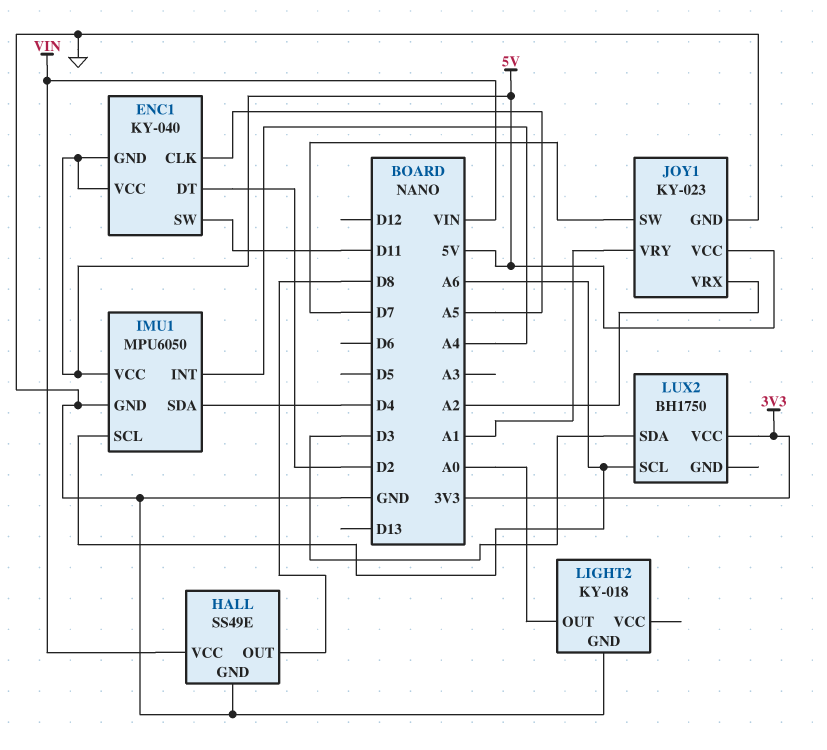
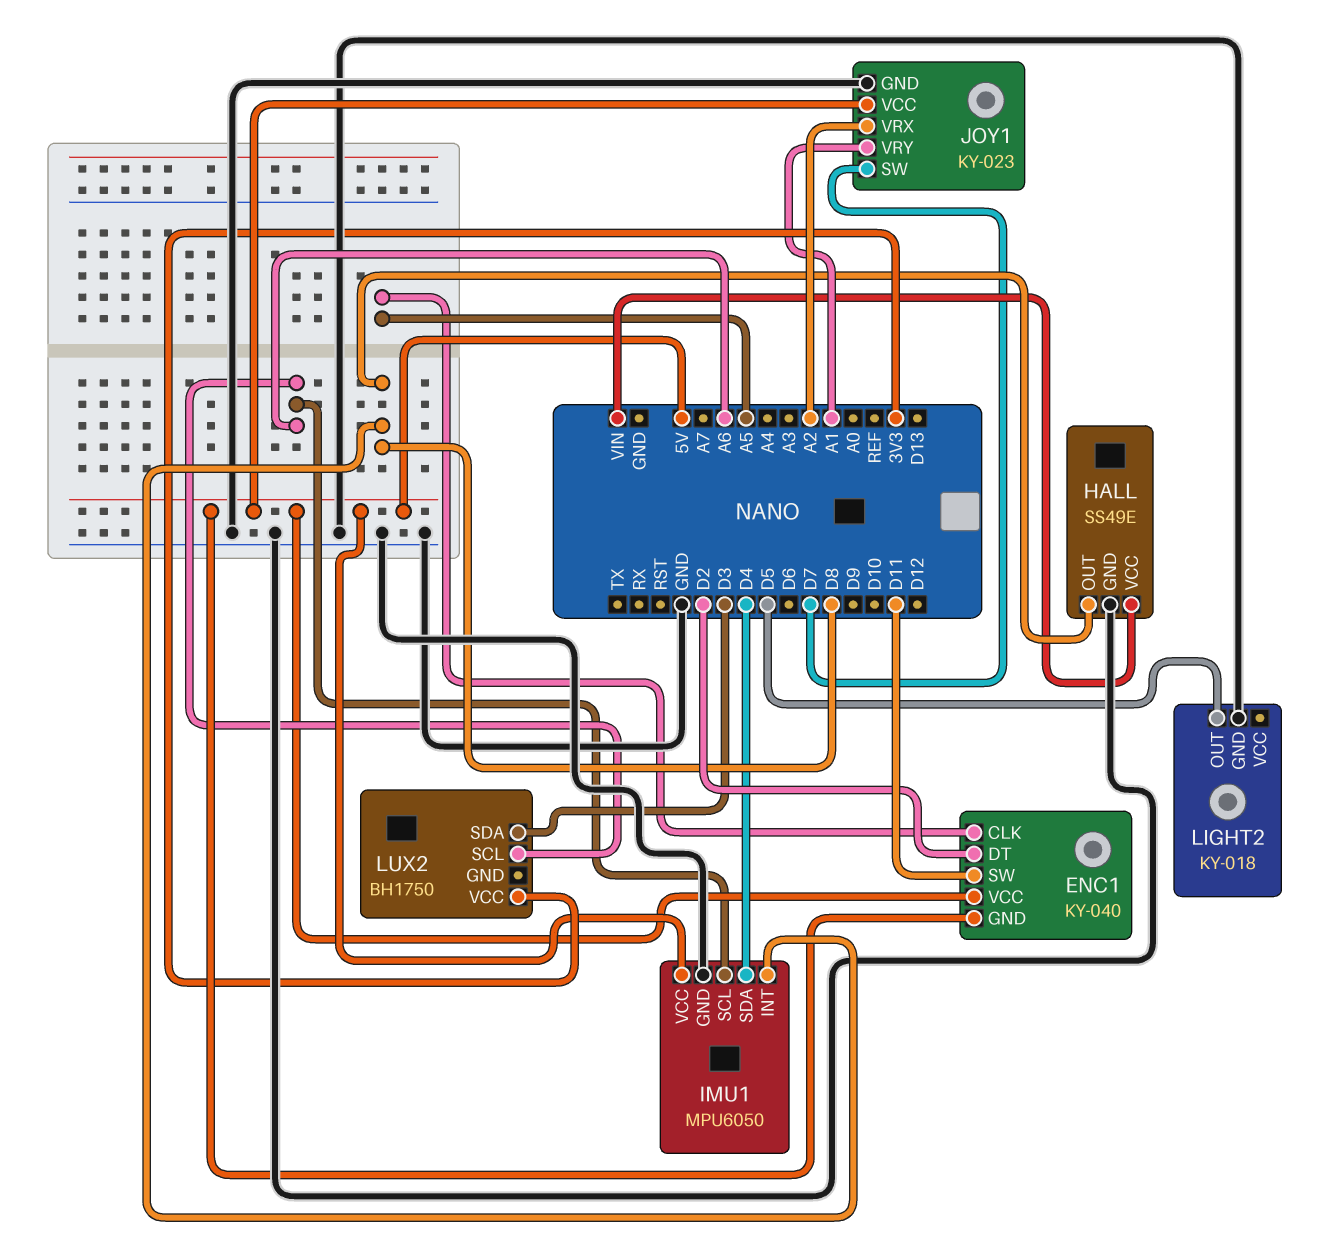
IMU1 pin INT: A4 -> D8
LIGHT2 pin OUT: A0 -> D5

